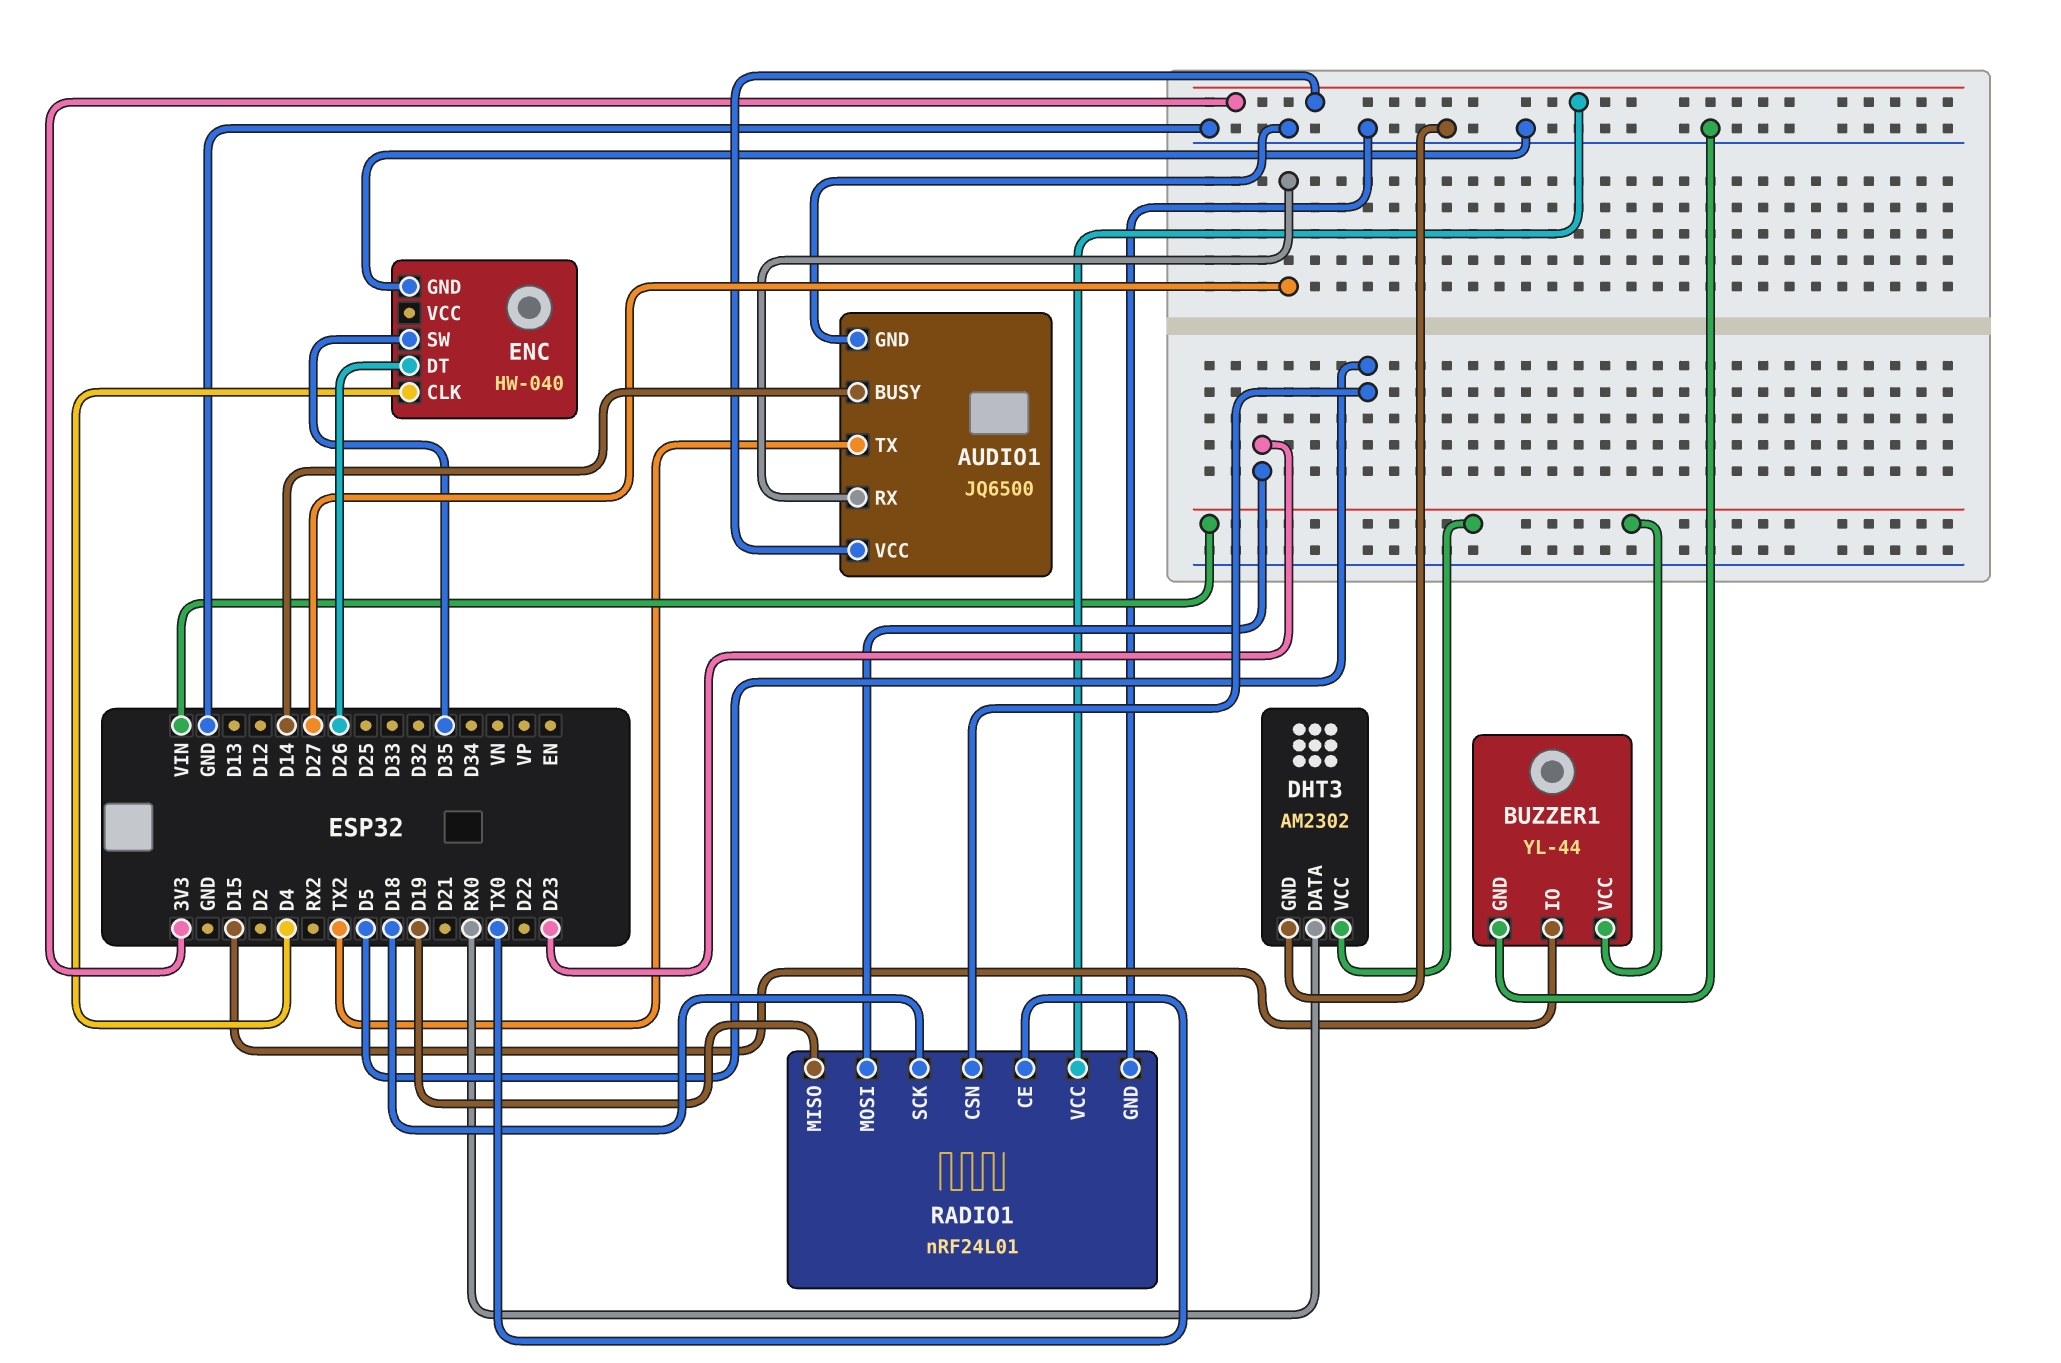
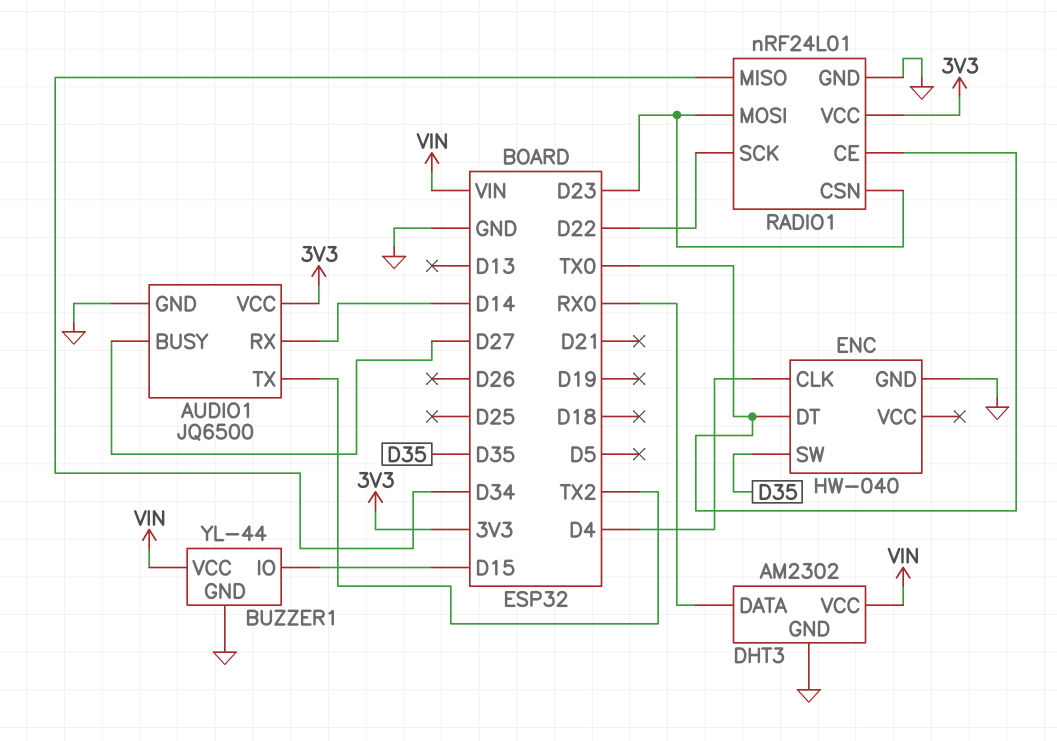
AUDIO1 pin BUSY: D14 -> D27
AUDIO1 pin RX: D27 -> D14
ENC pin DT: D26 -> TX0
RADIO1 pin CSN: D5 -> D23
RADIO1 pin MISO: D19 -> D34
RADIO1 pin SCK: D18 -> D22

